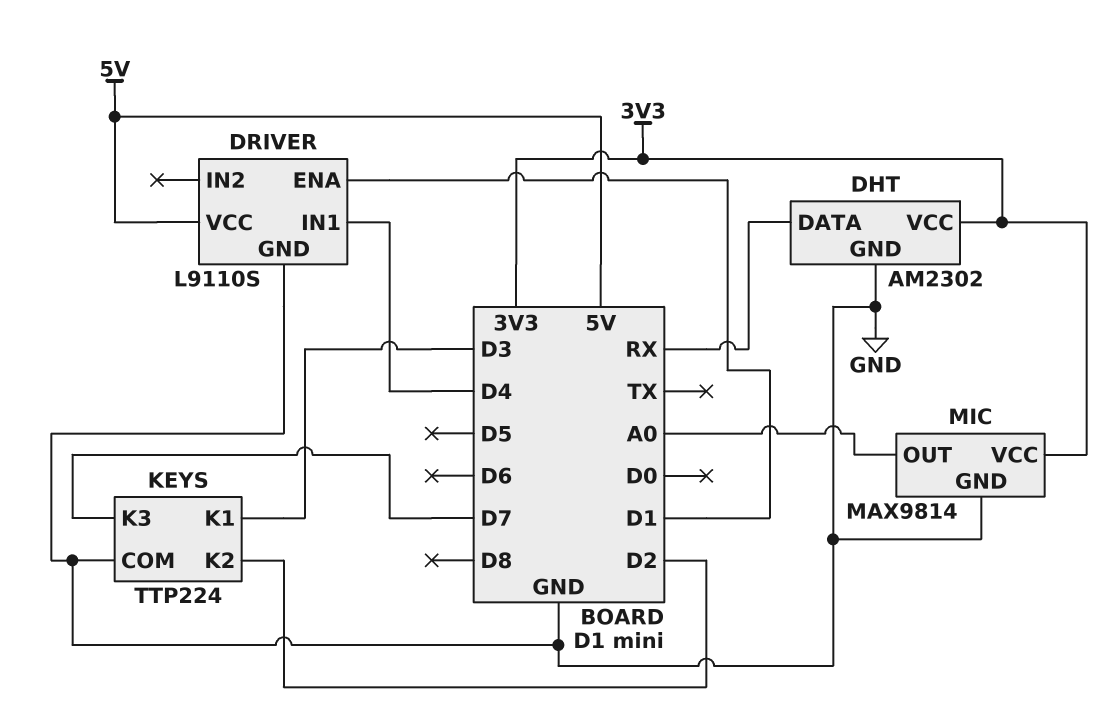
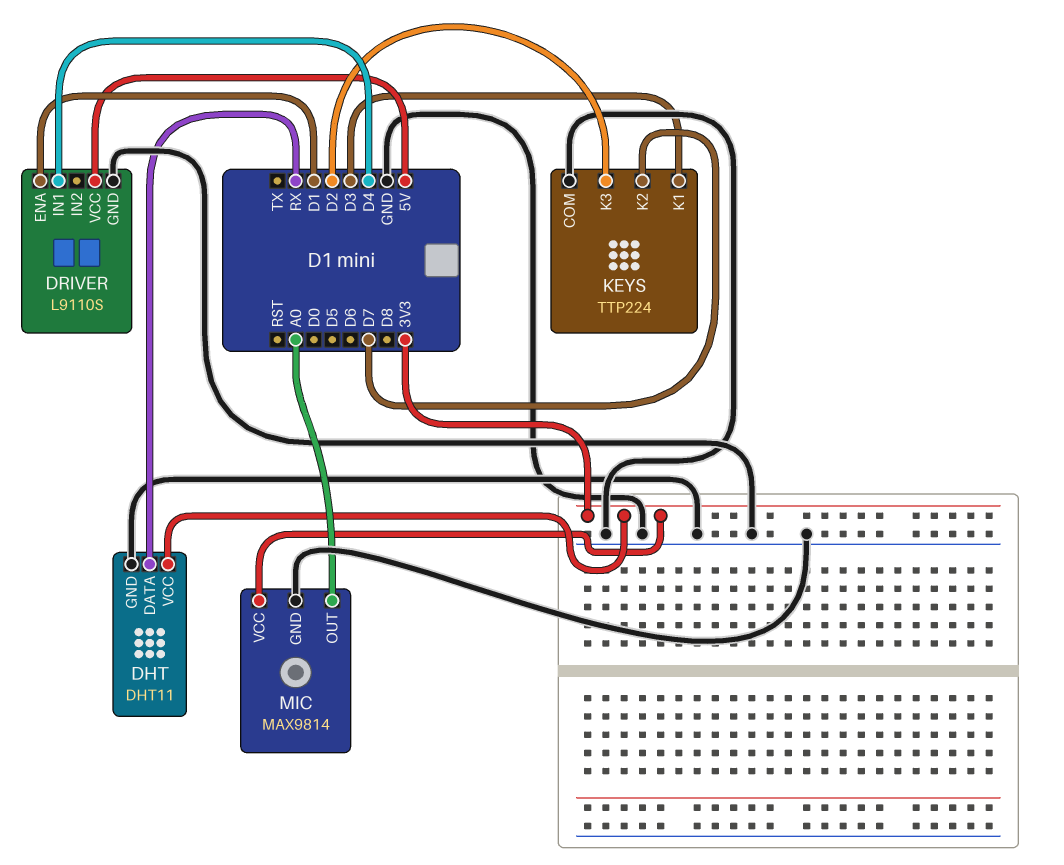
DHT: AM2302 -> DHT11
KEYS pin K2: D2 -> D7
KEYS pin K3: D7 -> D2

